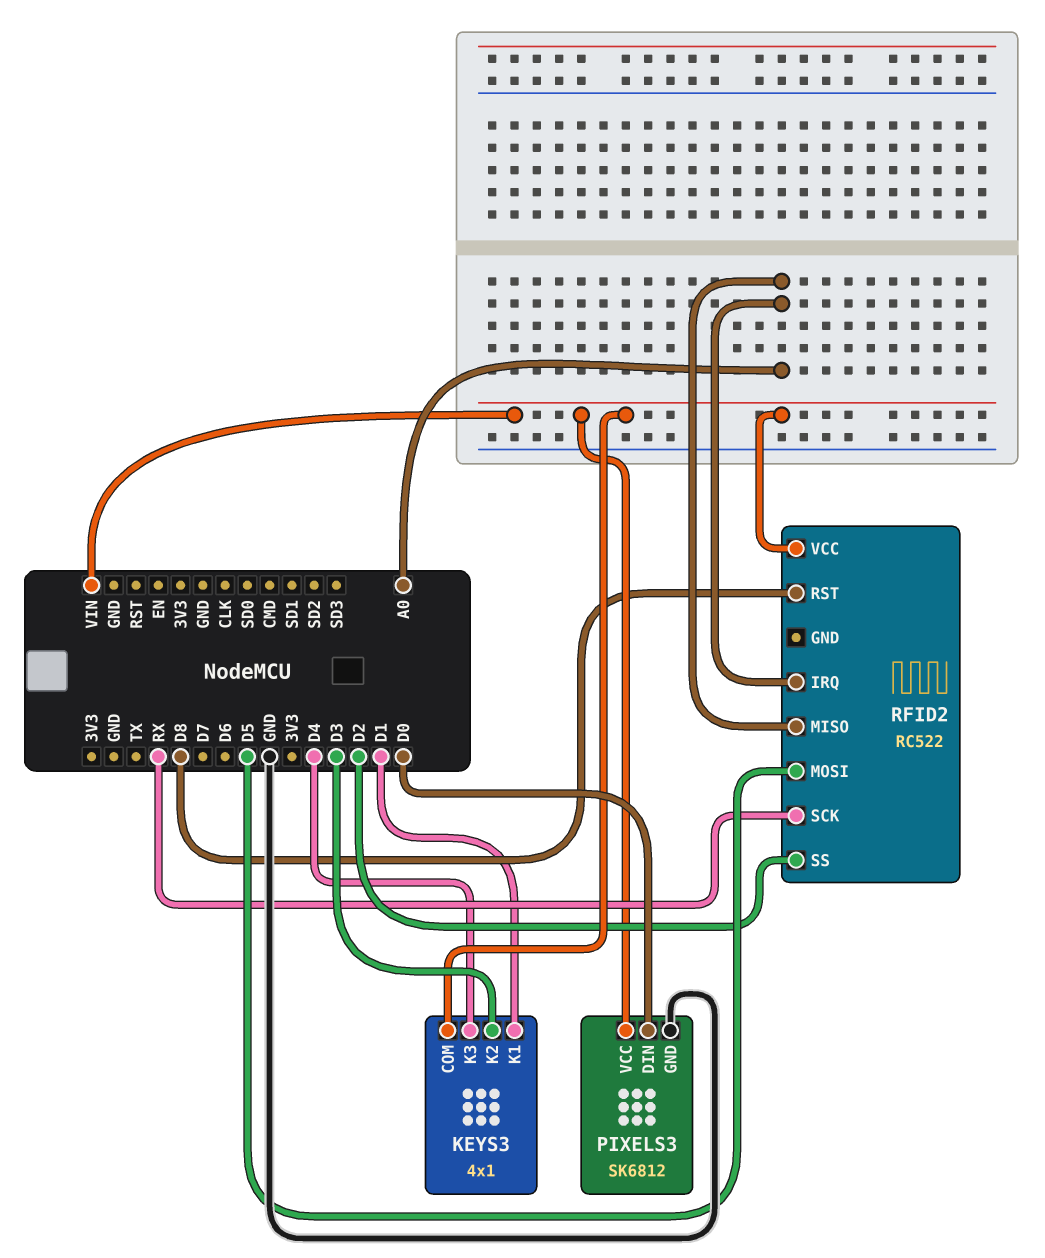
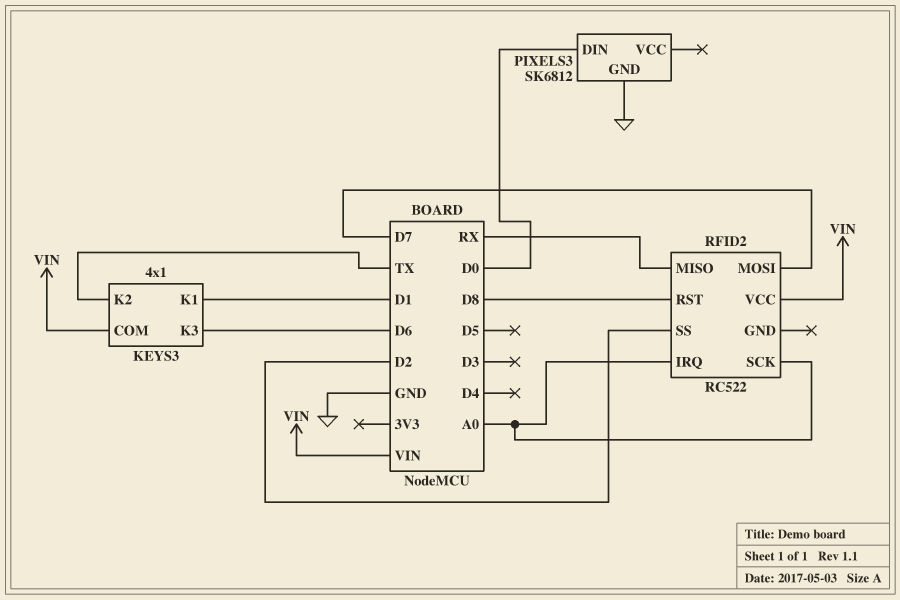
KEYS3 pin K2: D3 -> TX
KEYS3 pin K3: D4 -> D6
PIXELS3 pin VCC: VIN -> none
RFID2 pin MISO: A0 -> RX
RFID2 pin MOSI: D5 -> D7
RFID2 pin SCK: RX -> A0

